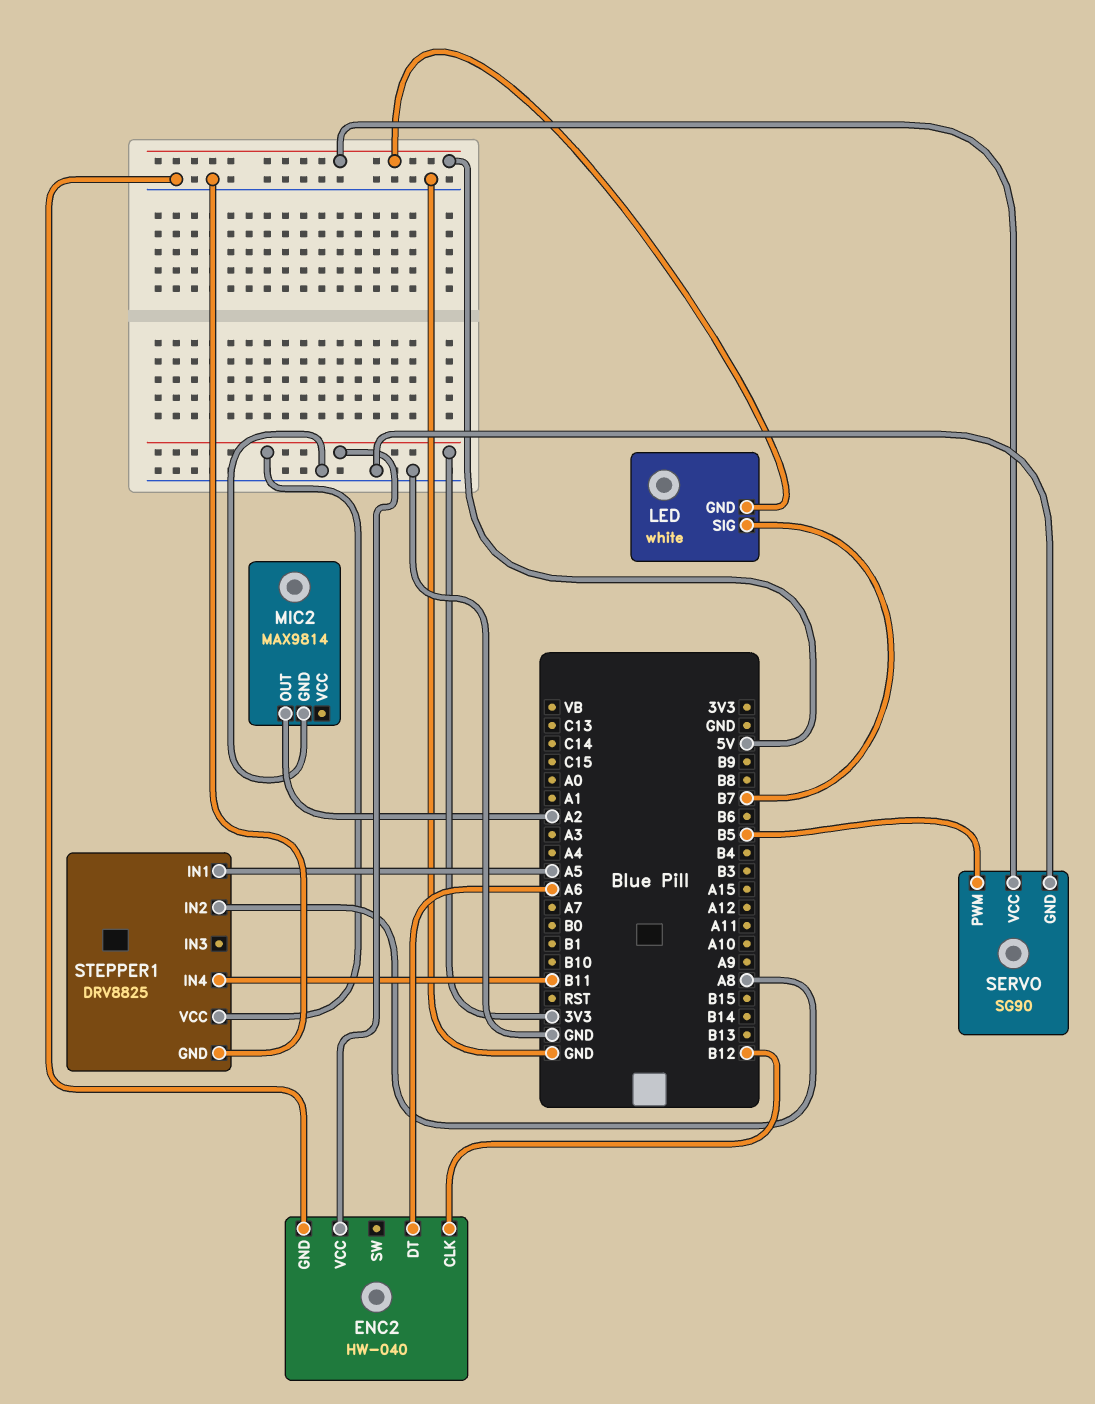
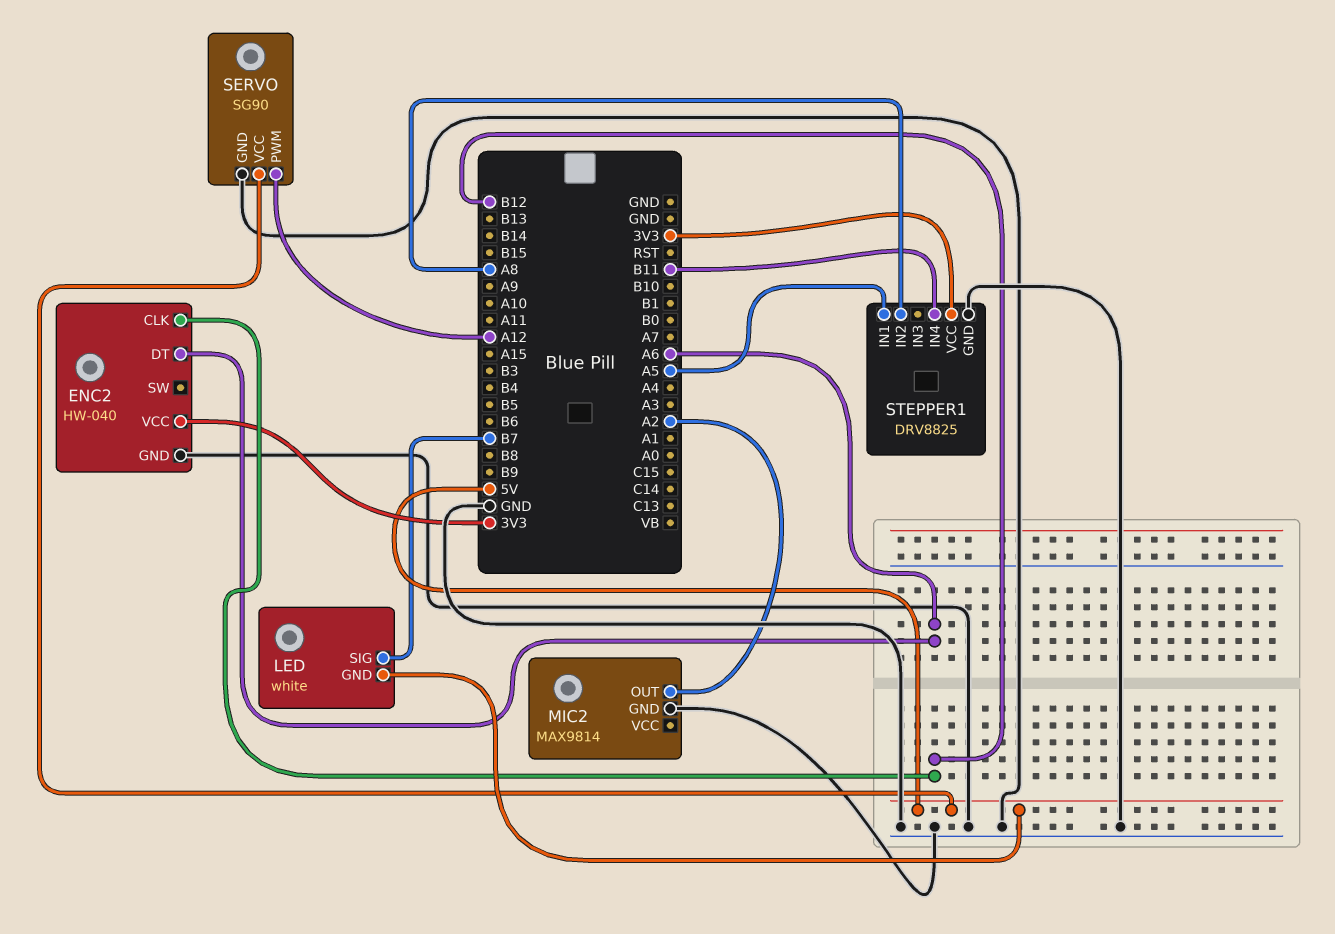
SERVO pin PWM: B5 -> A12

